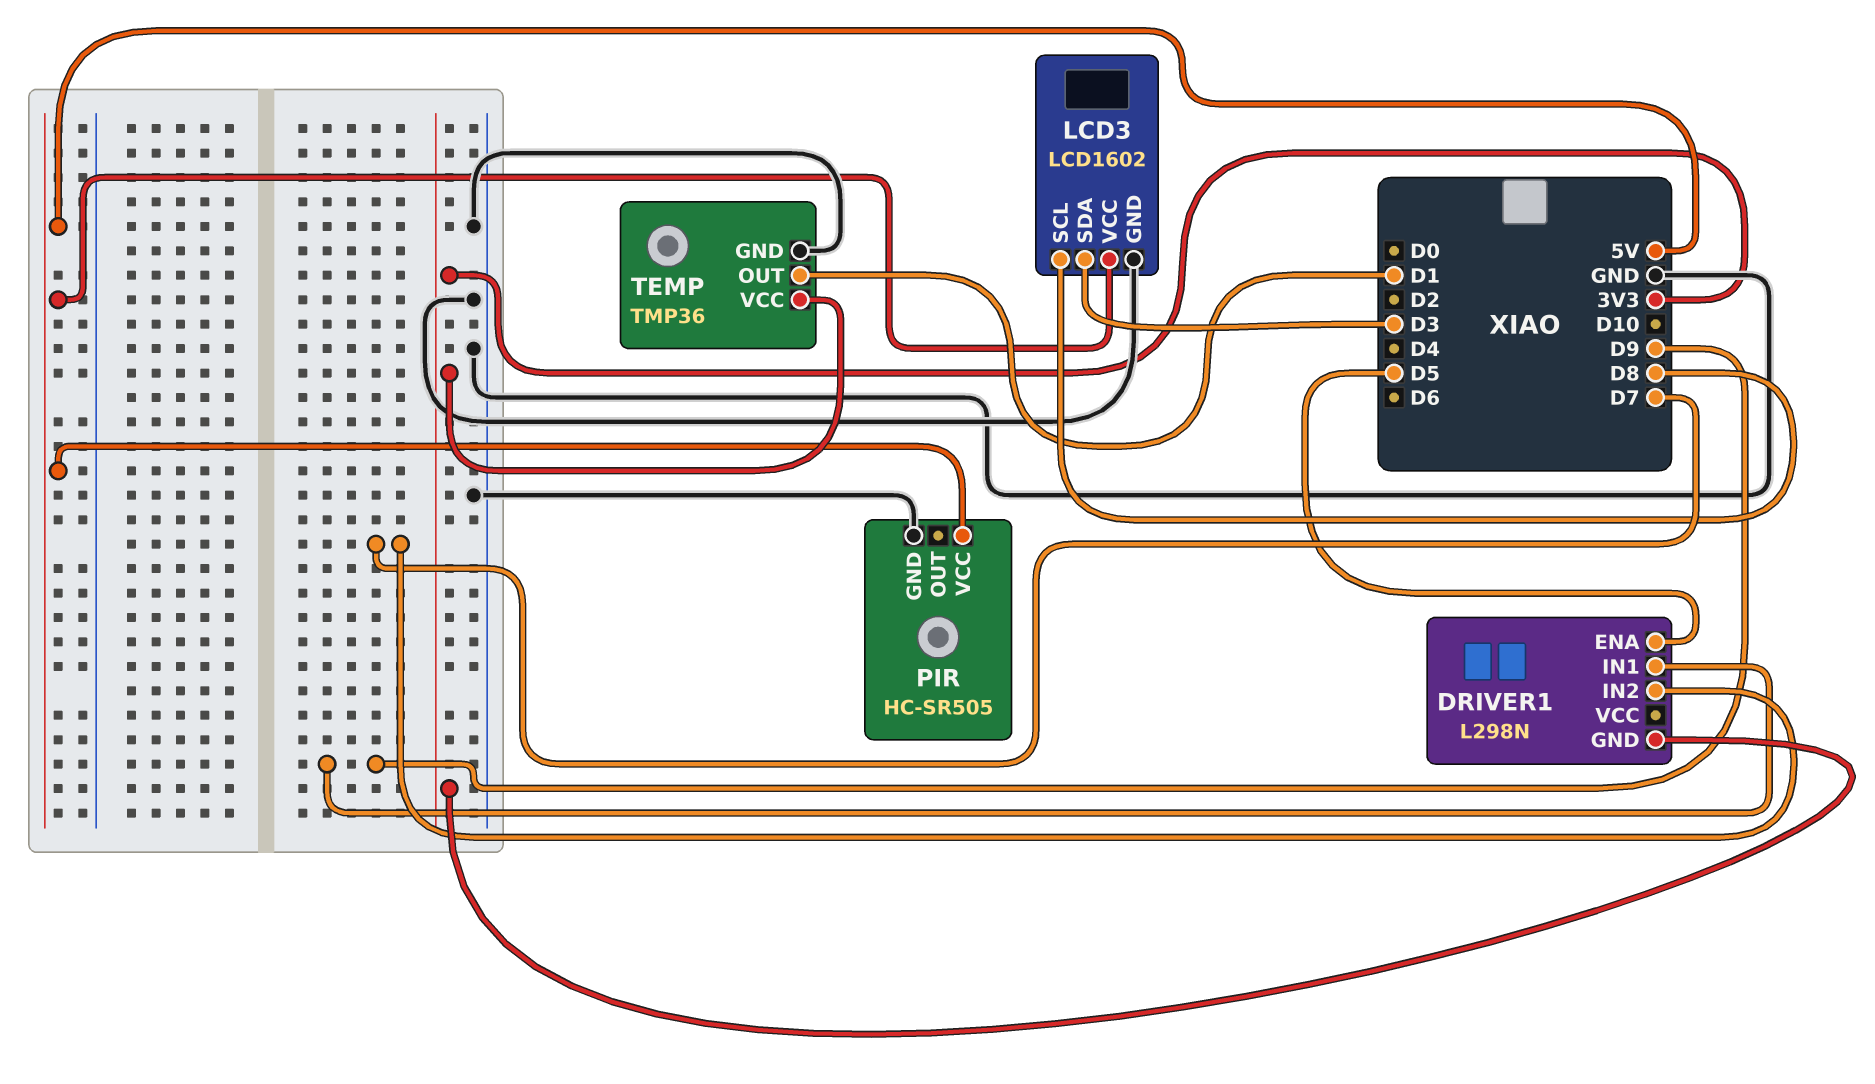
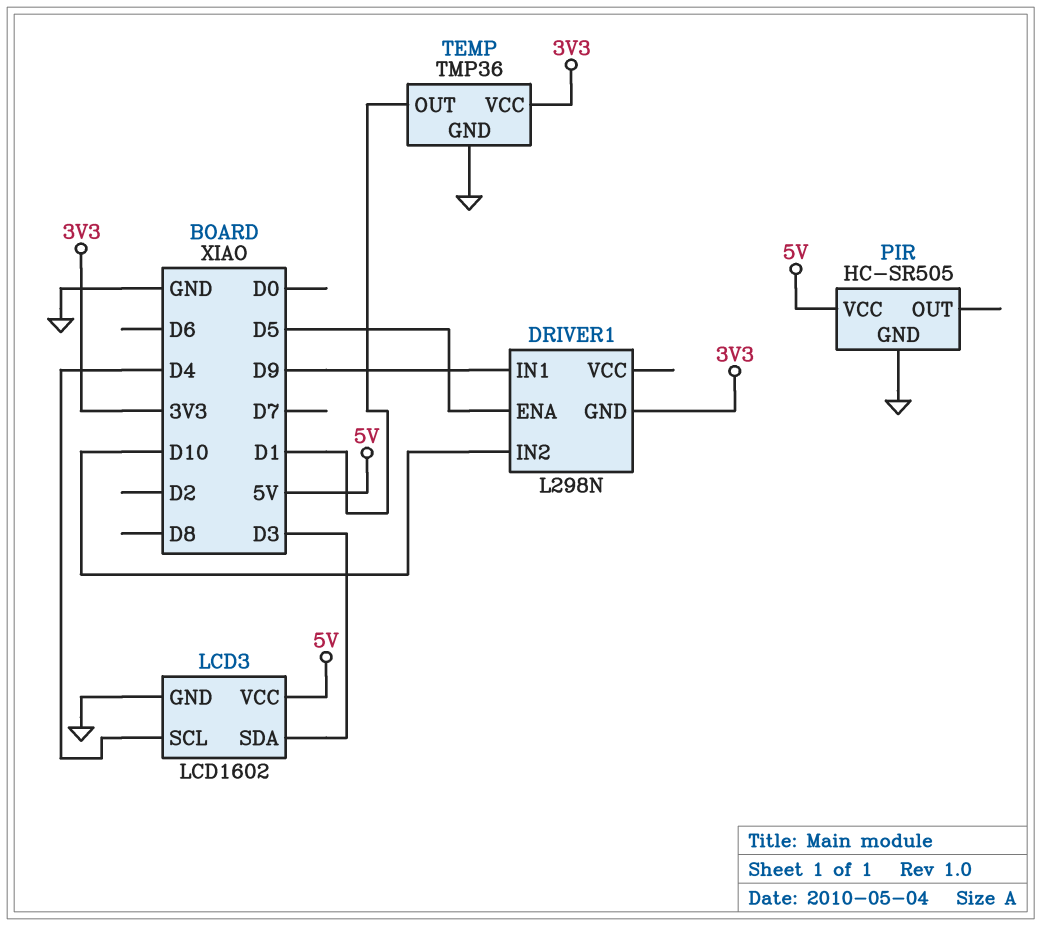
DRIVER1 pin IN2: D7 -> D10
LCD3 pin SCL: D8 -> D4

